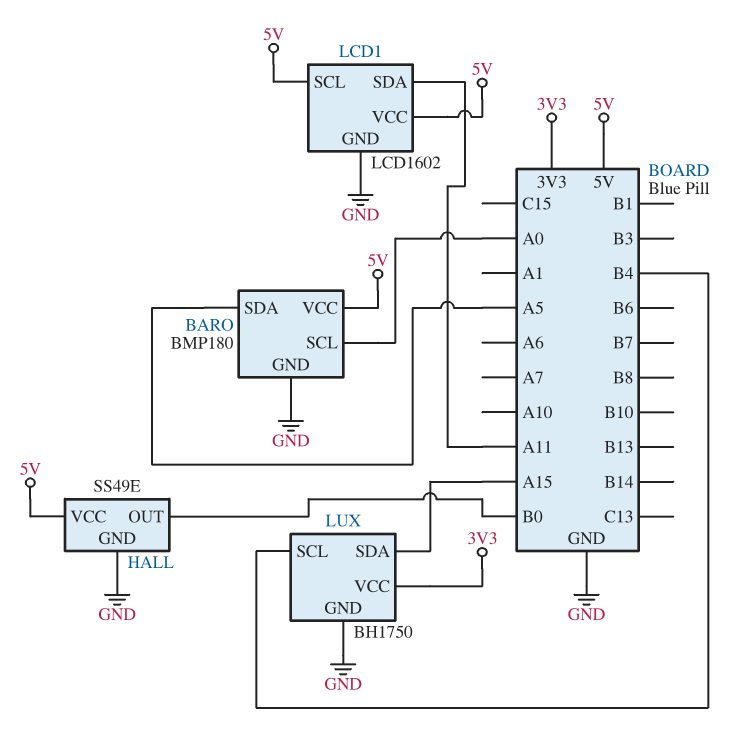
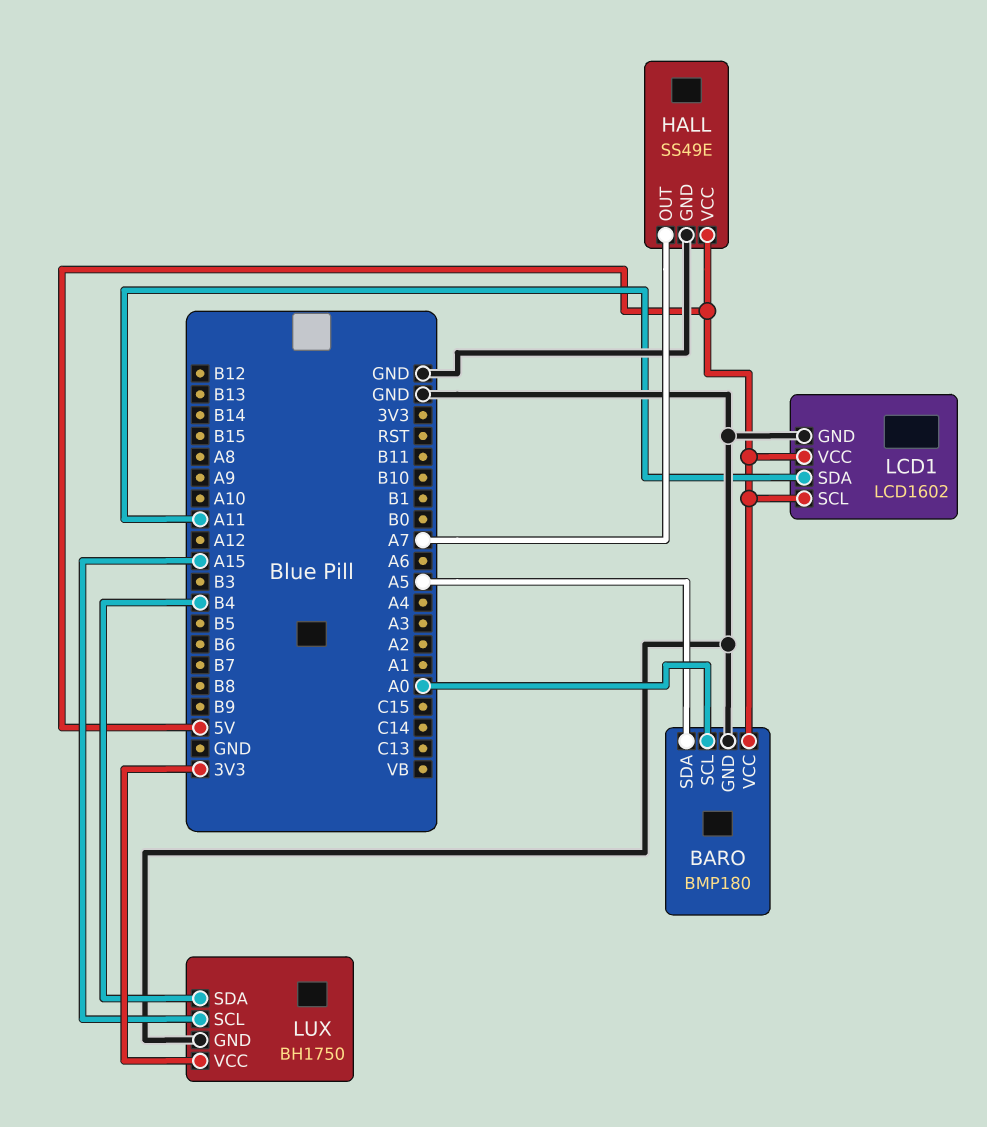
HALL pin OUT: B0 -> A7
LUX pin SCL: B4 -> A15
LUX pin SDA: A15 -> B4

